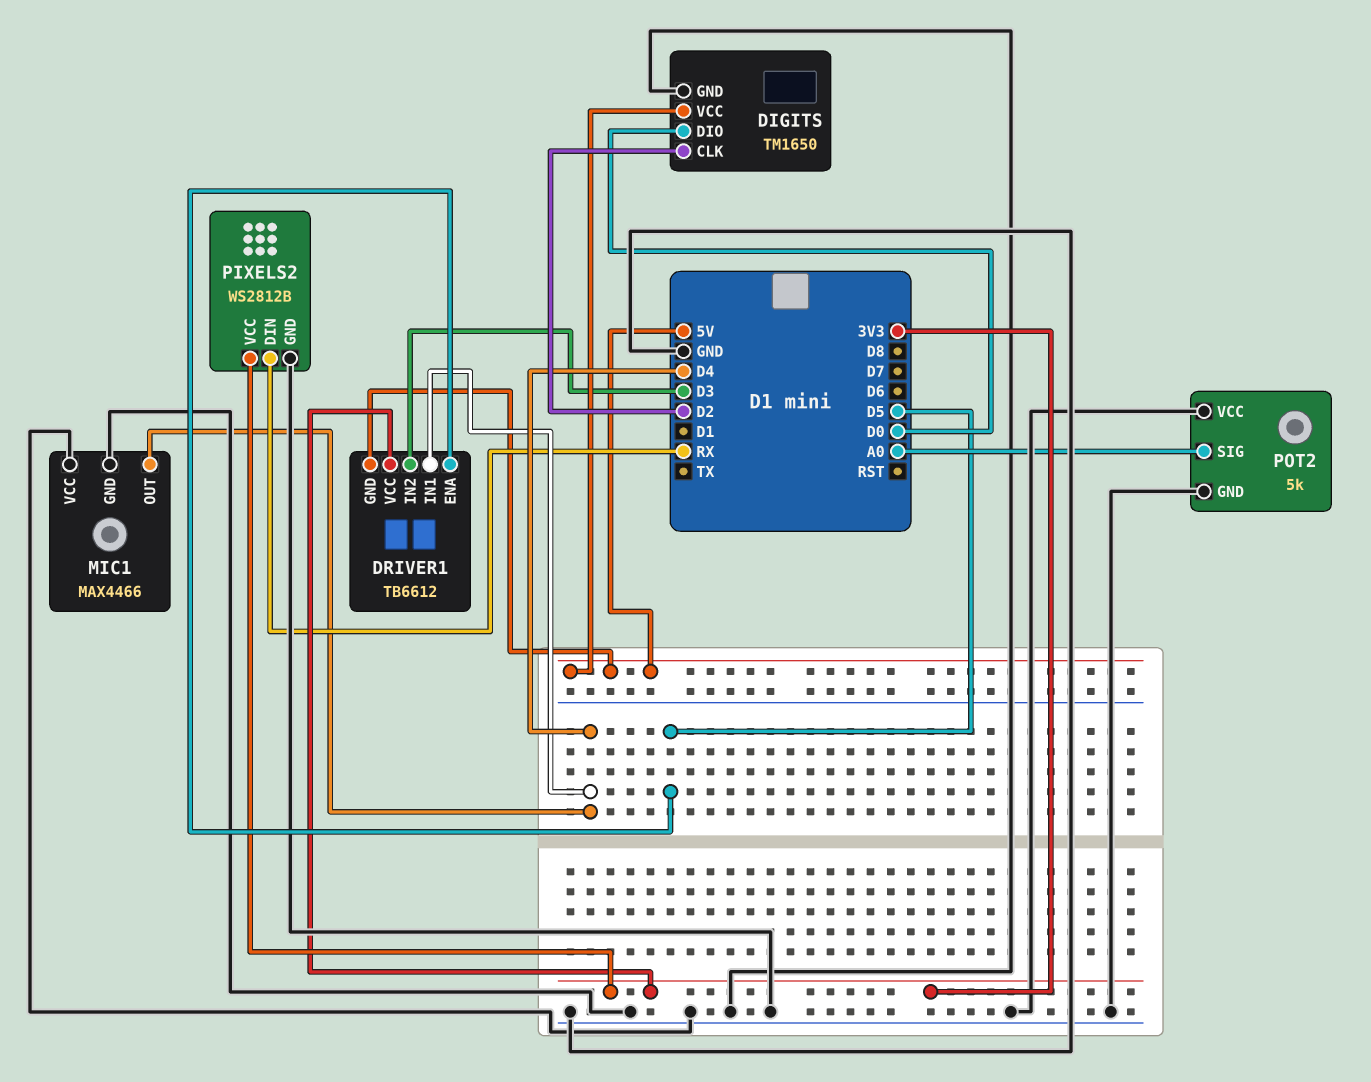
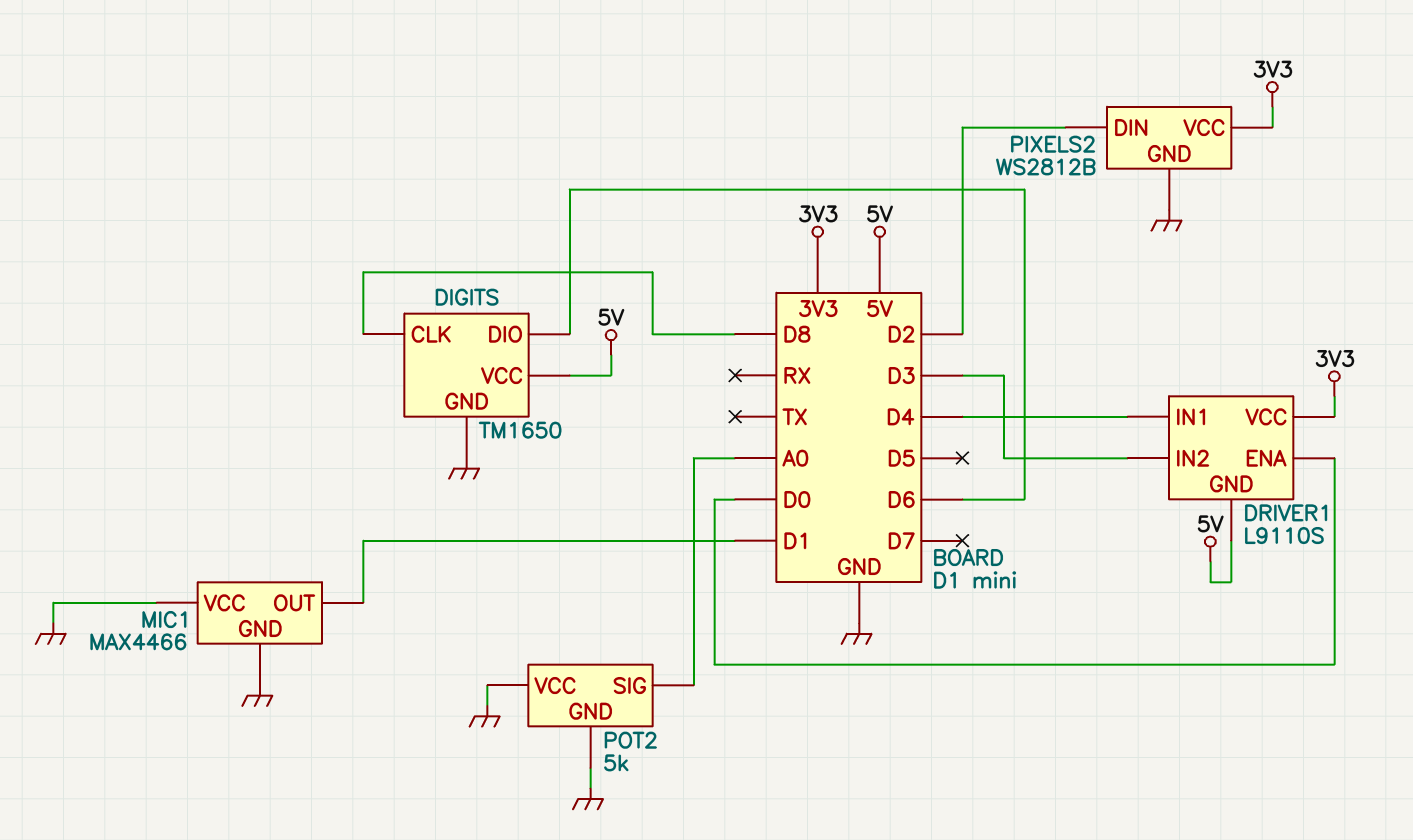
DIGITS pin CLK: D2 -> D8
DIGITS pin DIO: D0 -> D6
DRIVER1: TB6612 -> L9110S
DRIVER1 pin ENA: D5 -> D0
MIC1 pin OUT: D4 -> D1
PIXELS2 pin DIN: RX -> D2

